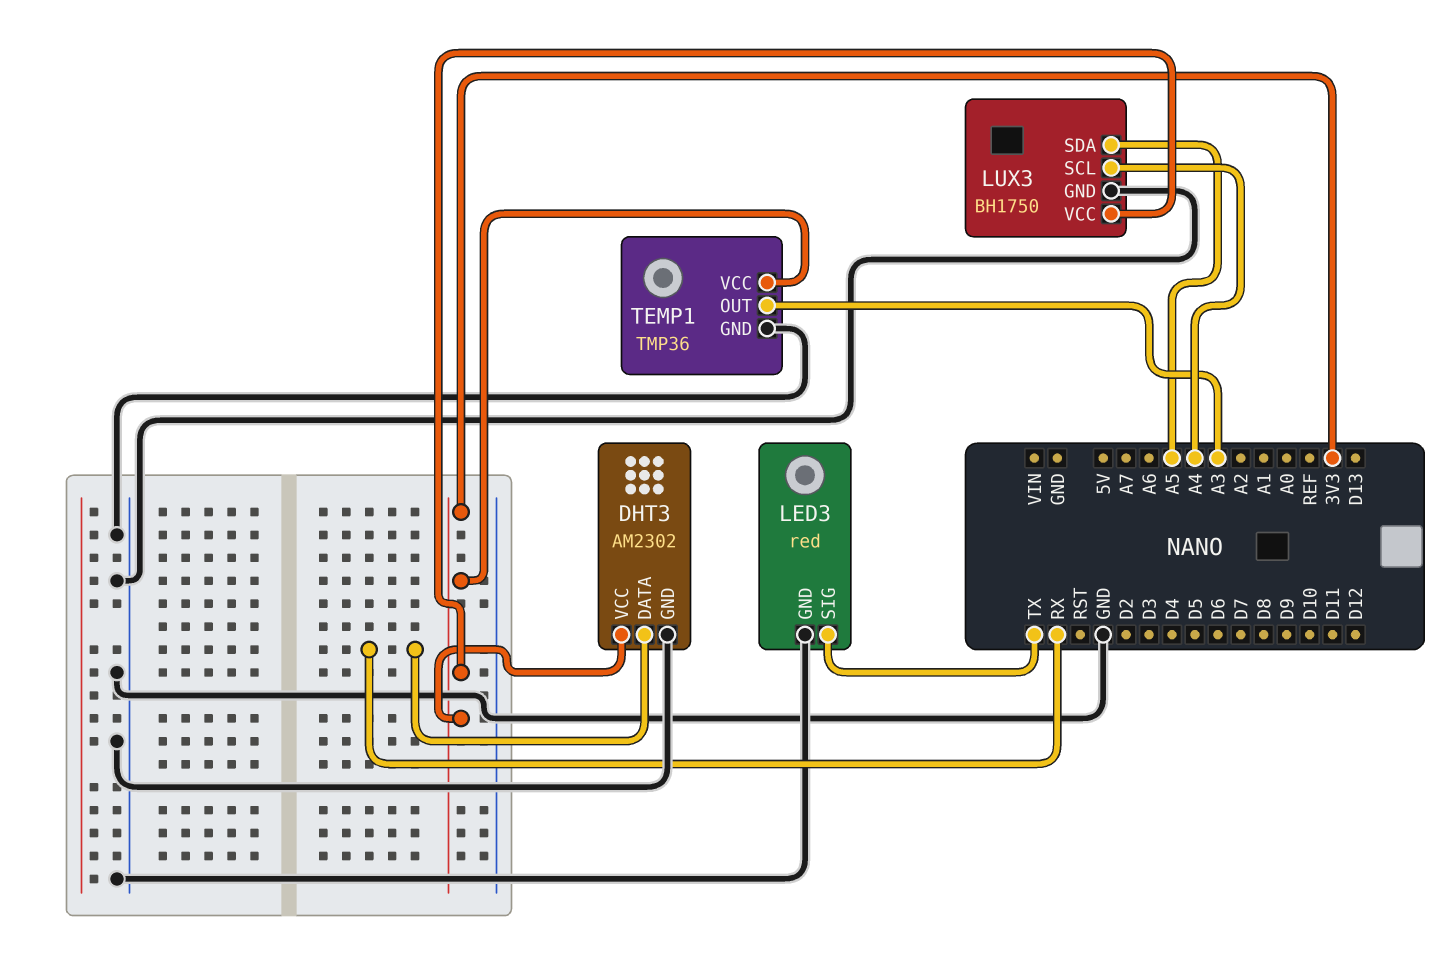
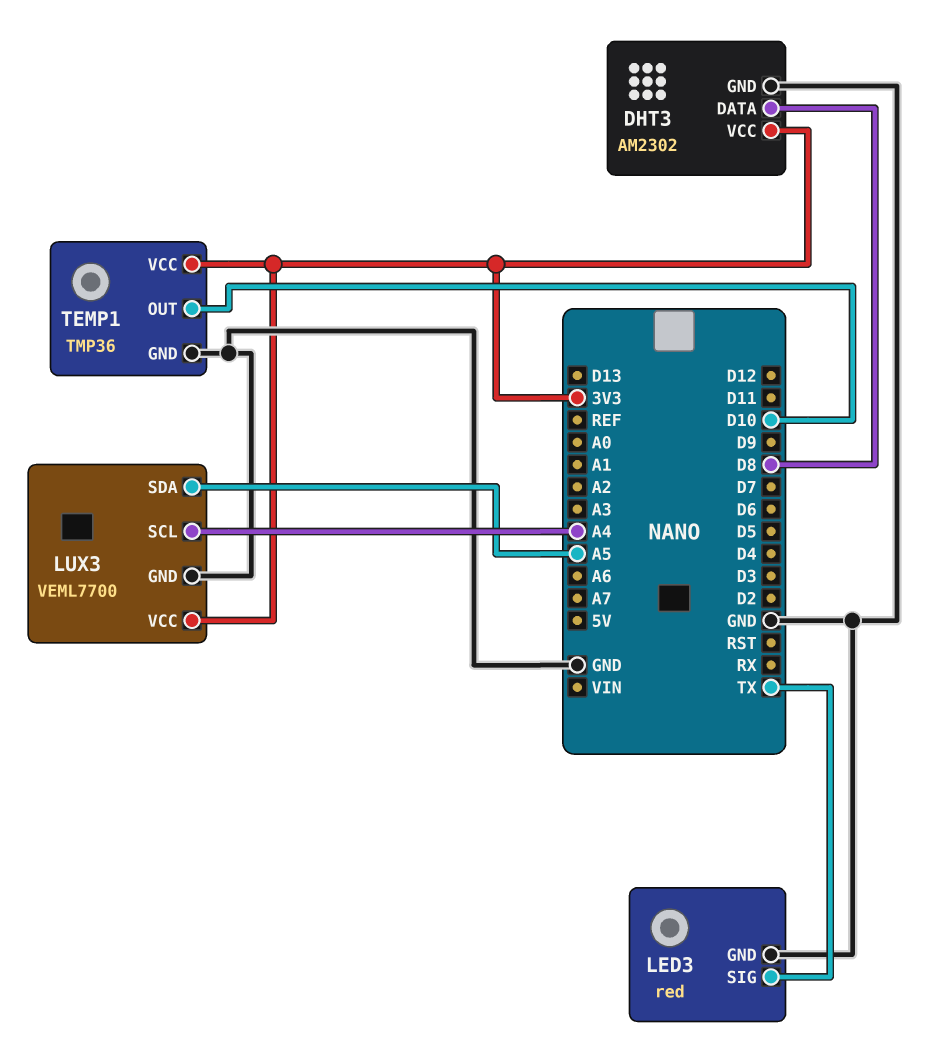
DHT3 pin DATA: RX -> D8
LUX3: BH1750 -> VEML7700
TEMP1 pin OUT: A3 -> D10

